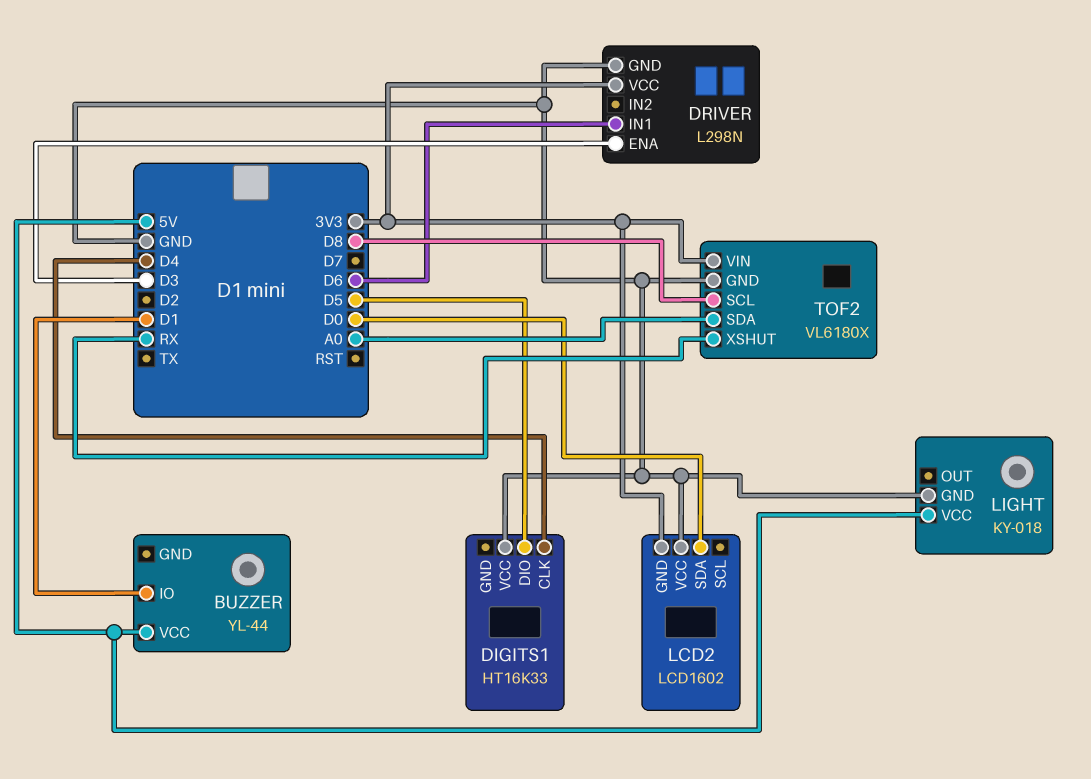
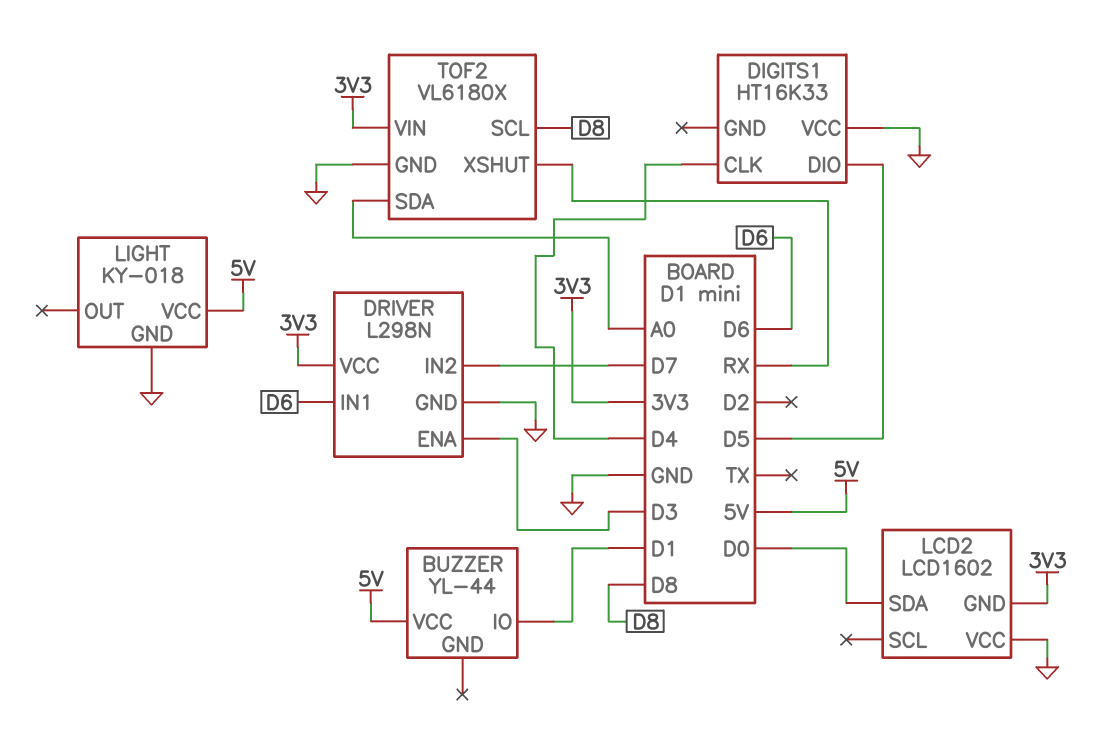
DRIVER pin IN2: none -> D7

